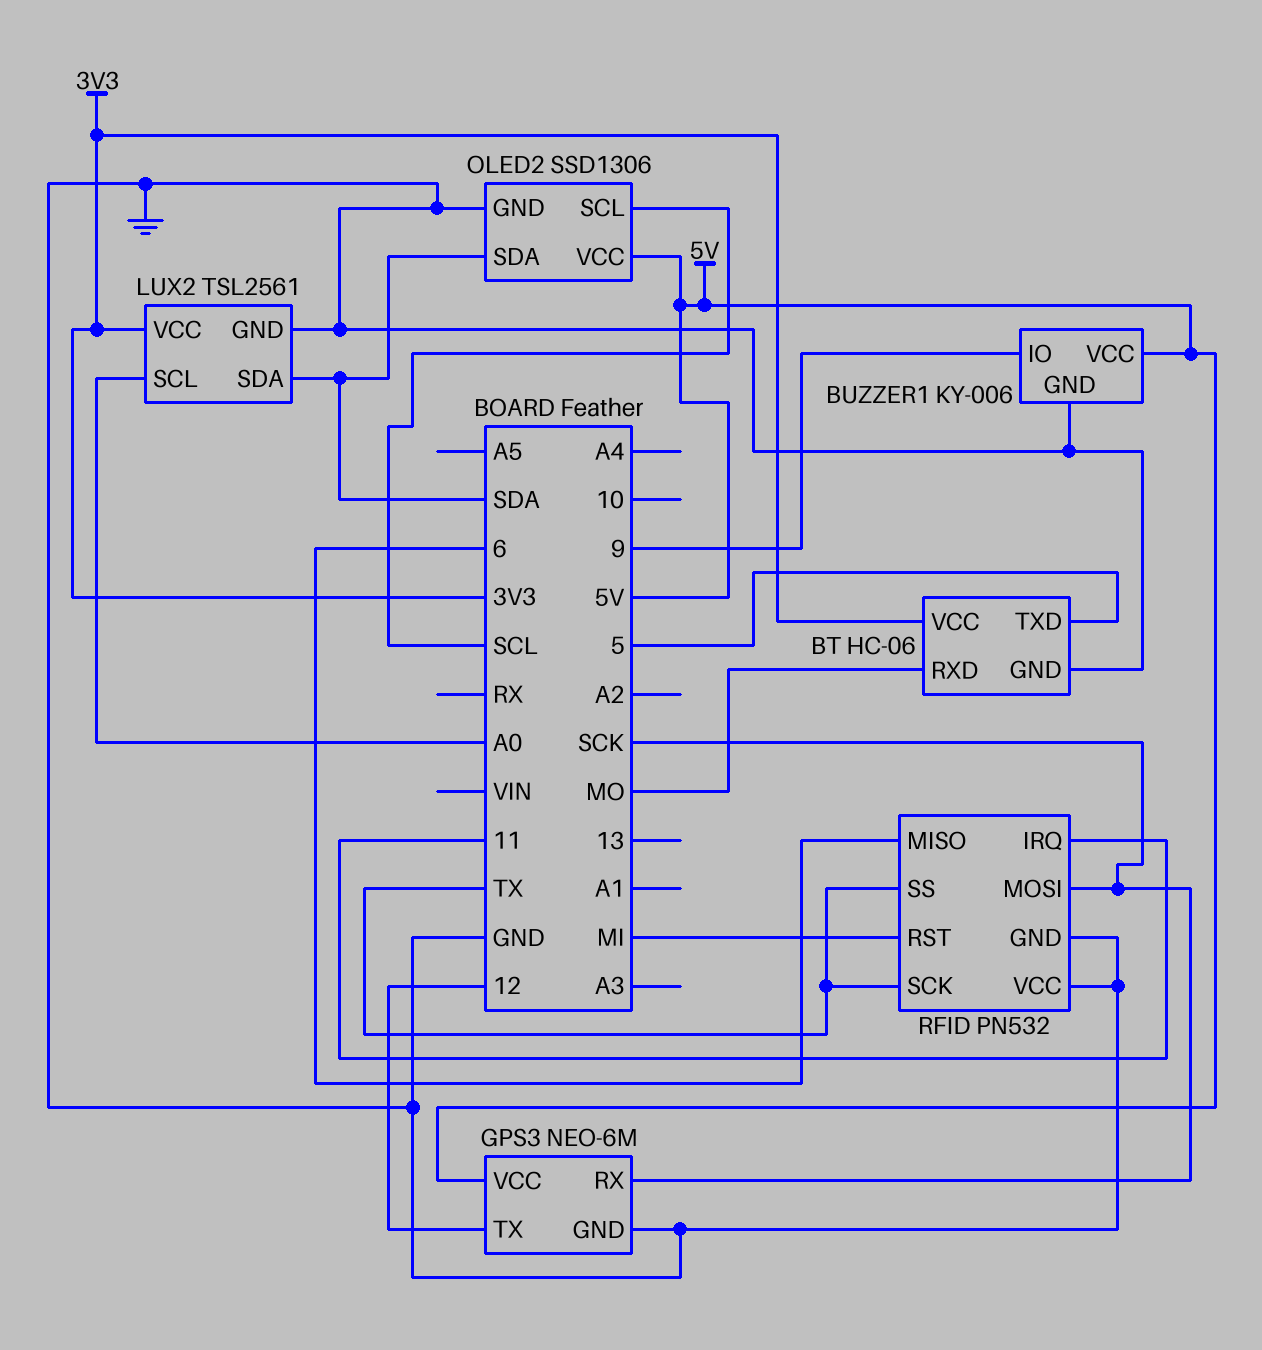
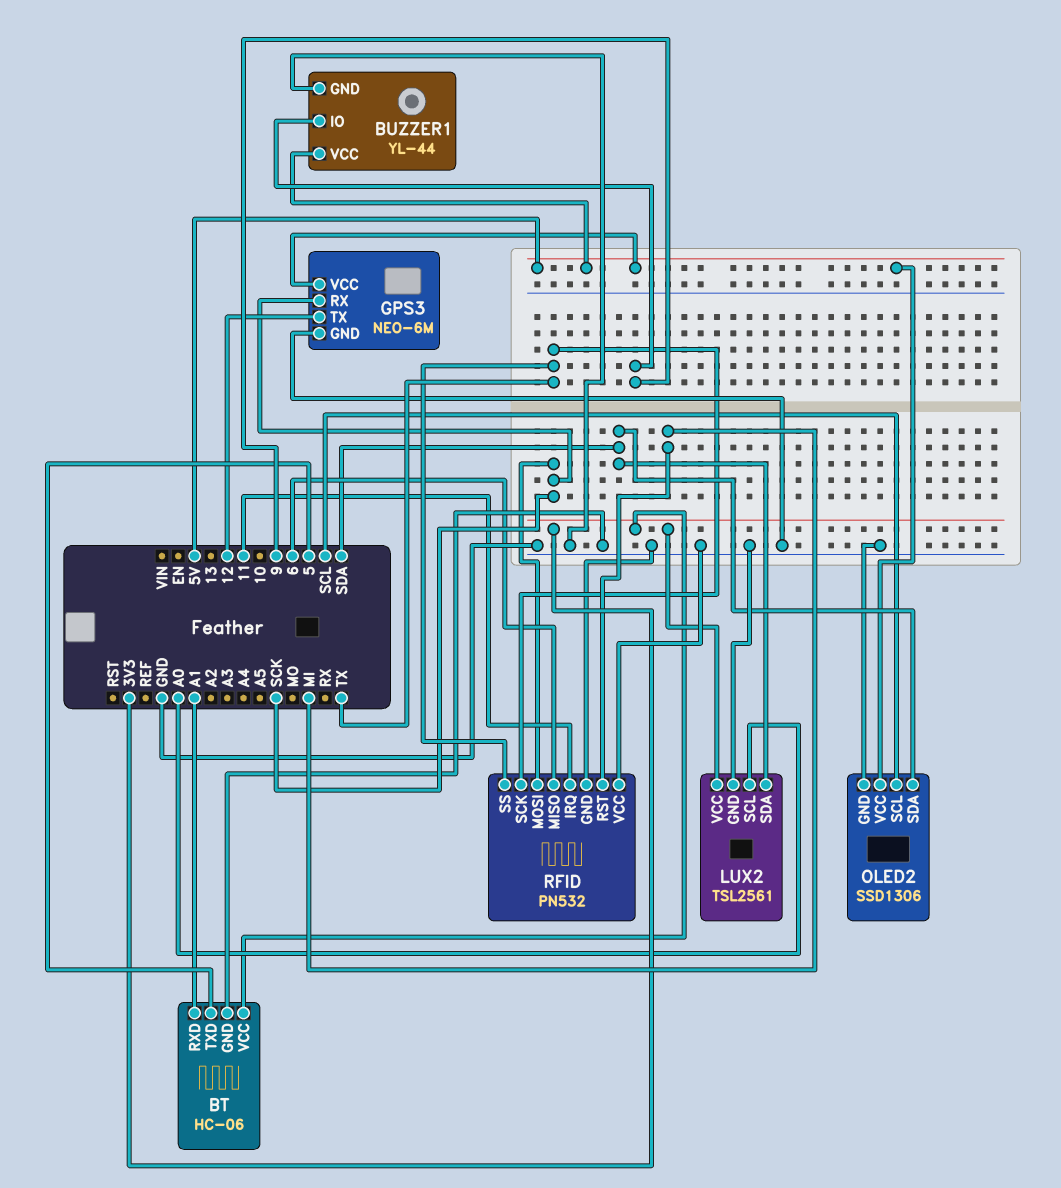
BT pin RXD: MO -> A1
BUZZER1: KY-006 -> YL-44

